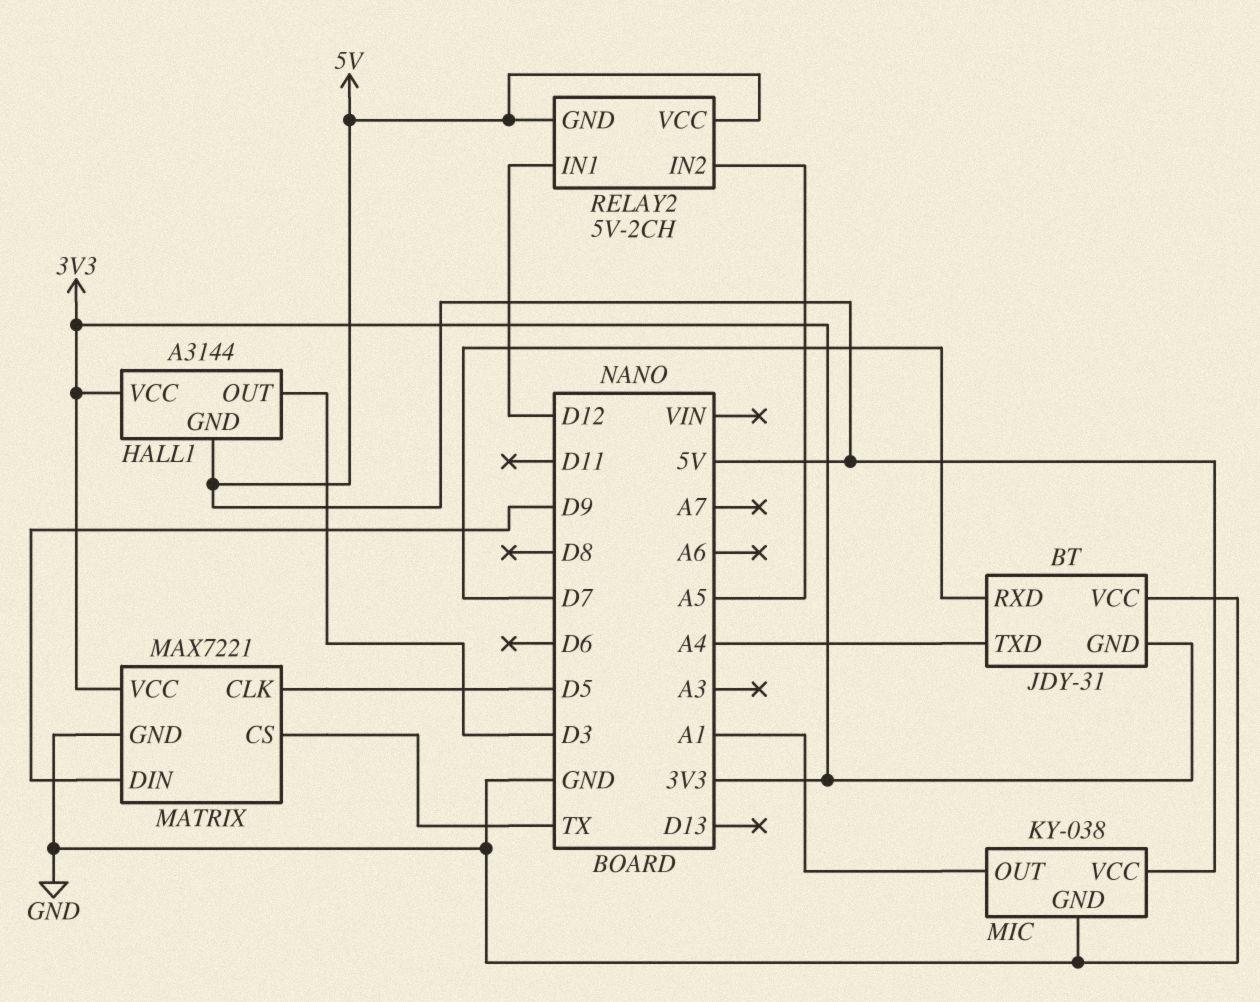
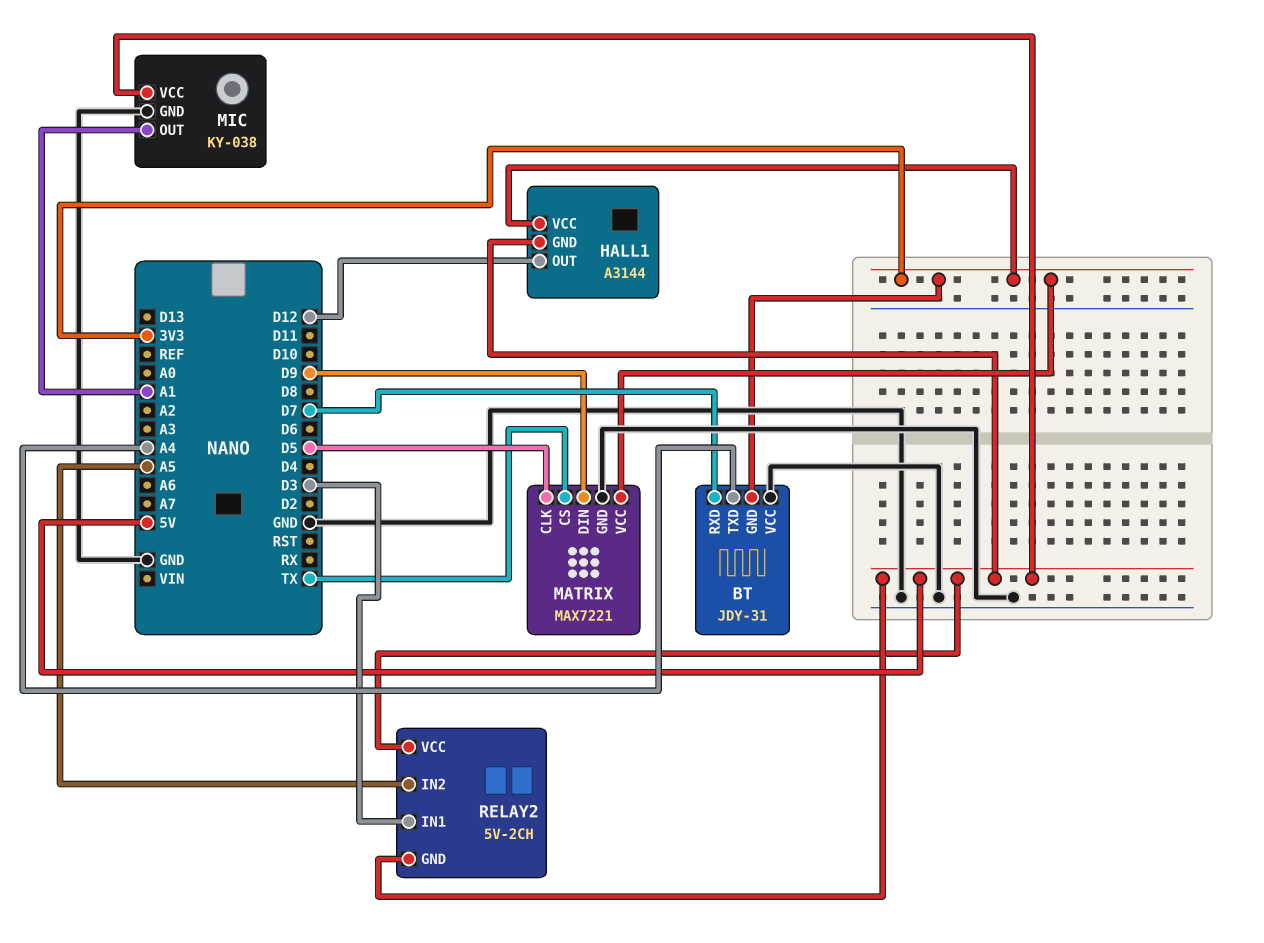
HALL1 pin OUT: D3 -> D12
RELAY2 pin IN1: D12 -> D3

